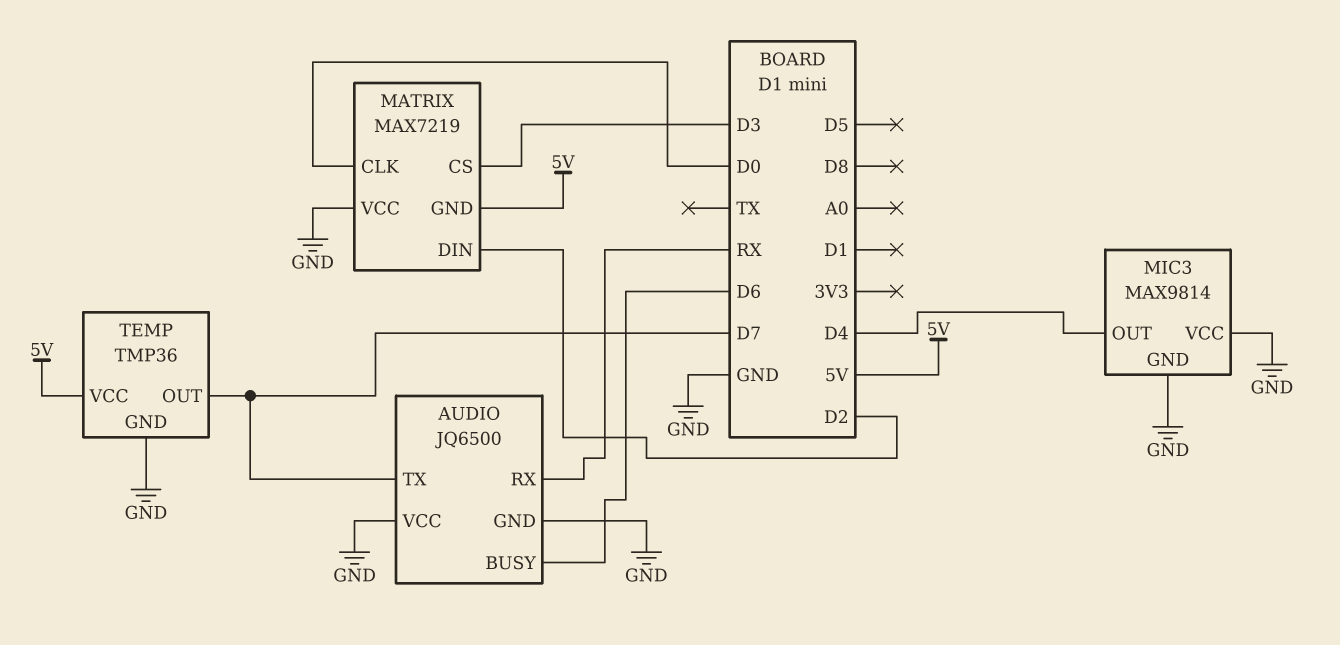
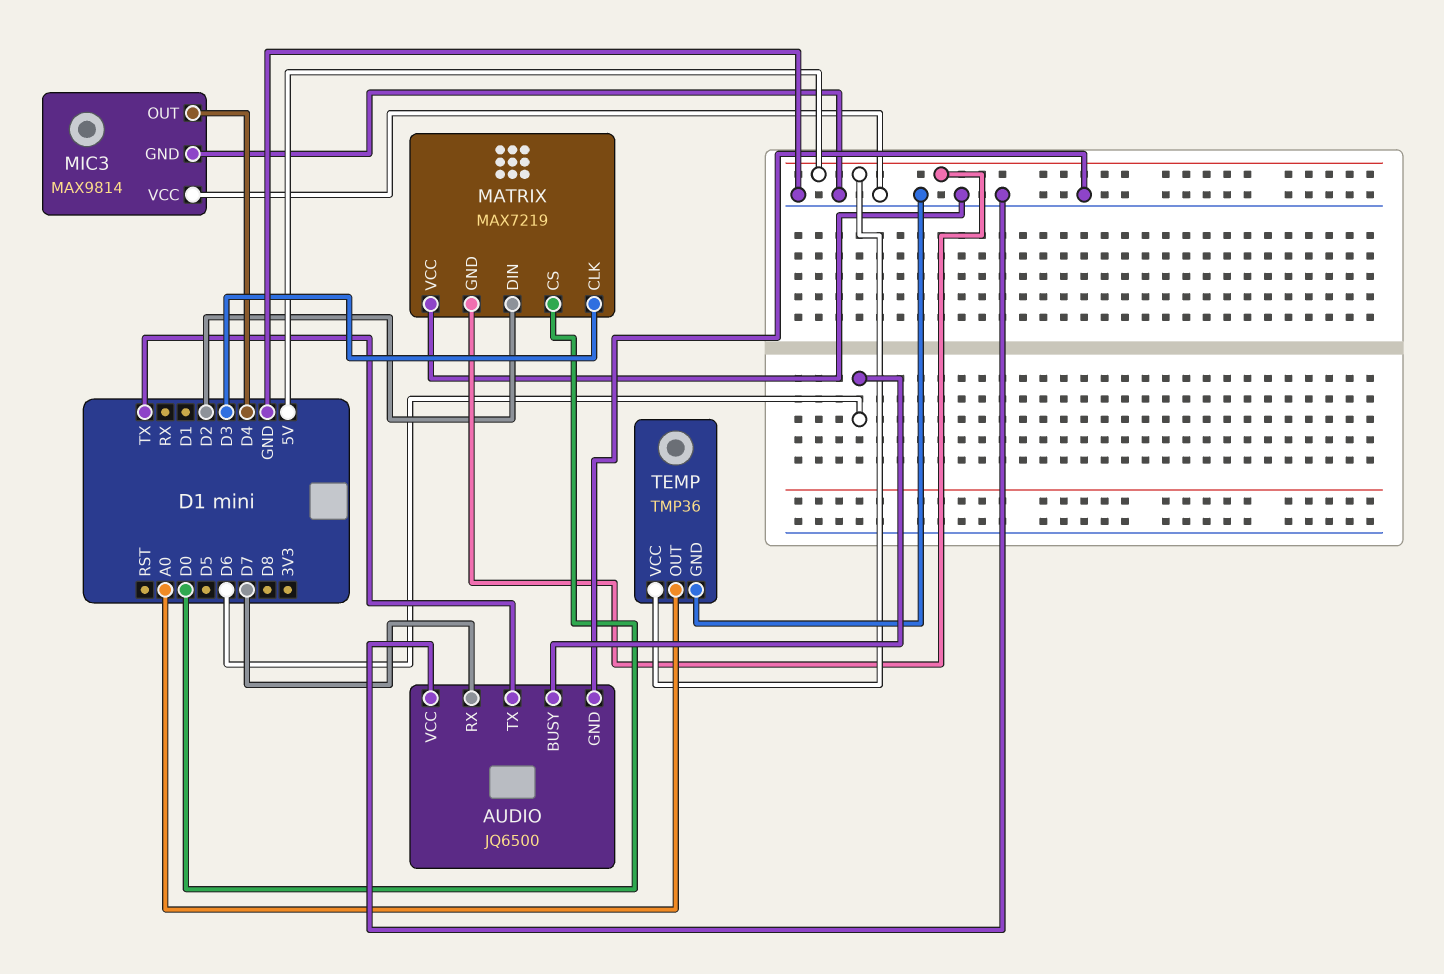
AUDIO pin RX: RX -> D7
AUDIO pin TX: D7 -> TX
MATRIX pin CLK: D0 -> D3
MATRIX pin CS: D3 -> D0
TEMP pin OUT: D7 -> A0

